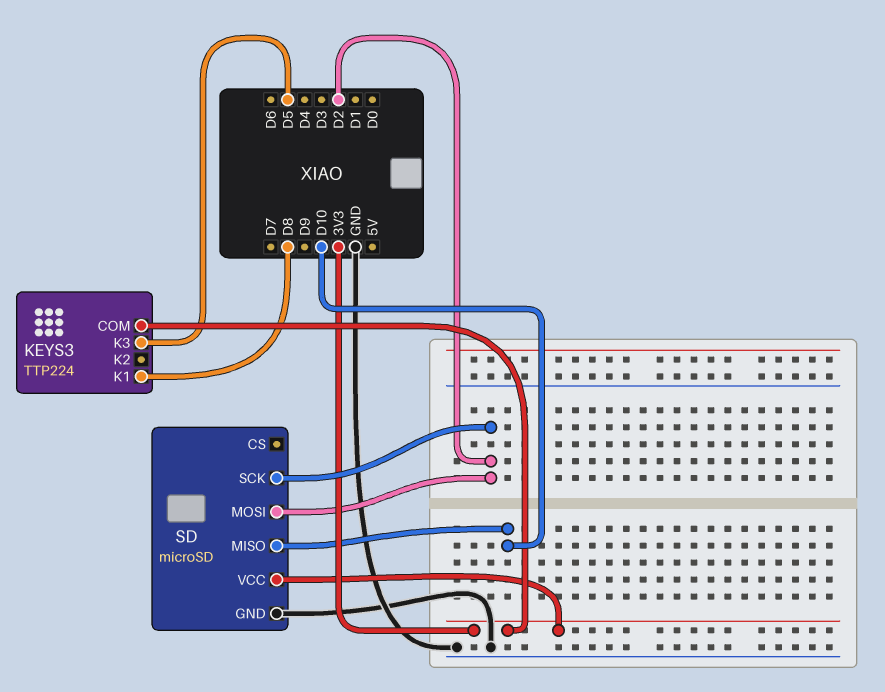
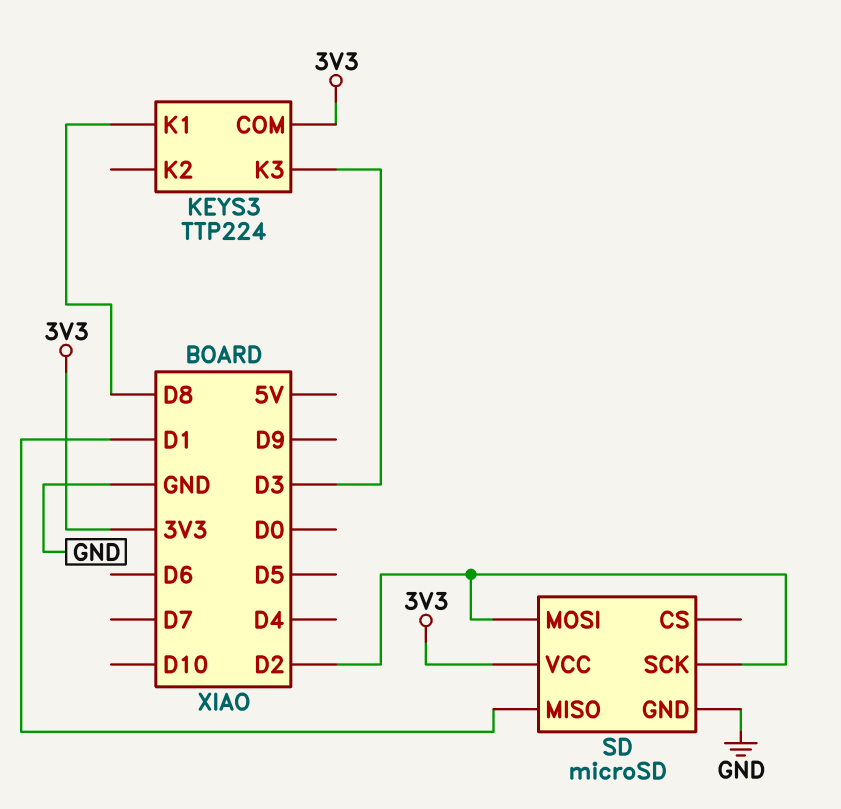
KEYS3 pin K3: D5 -> D3
SD pin MISO: D10 -> D1

